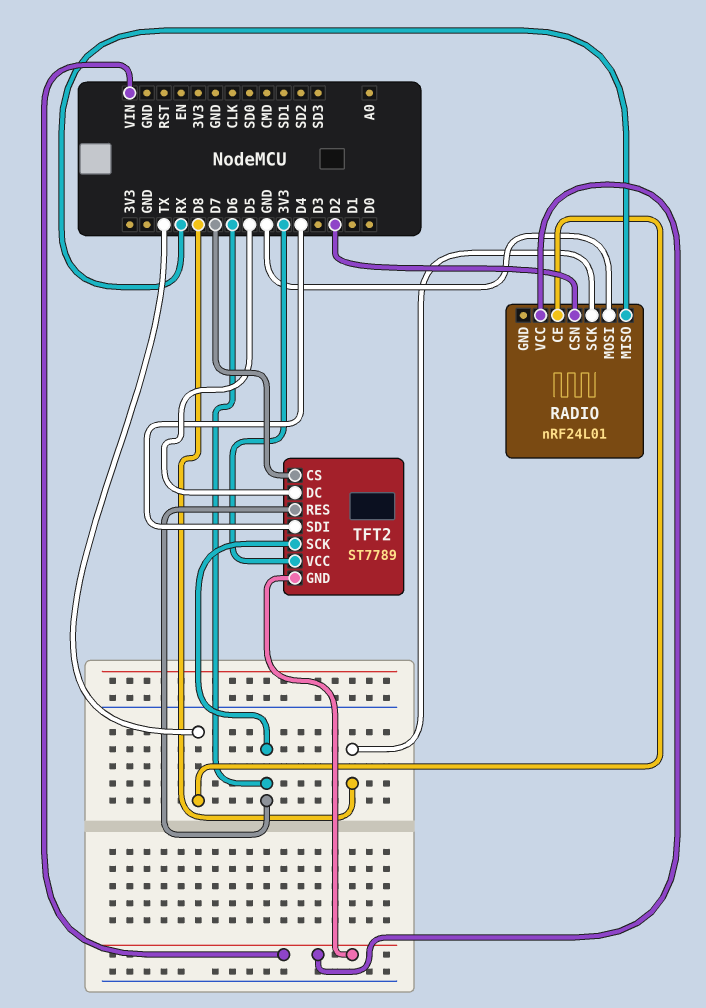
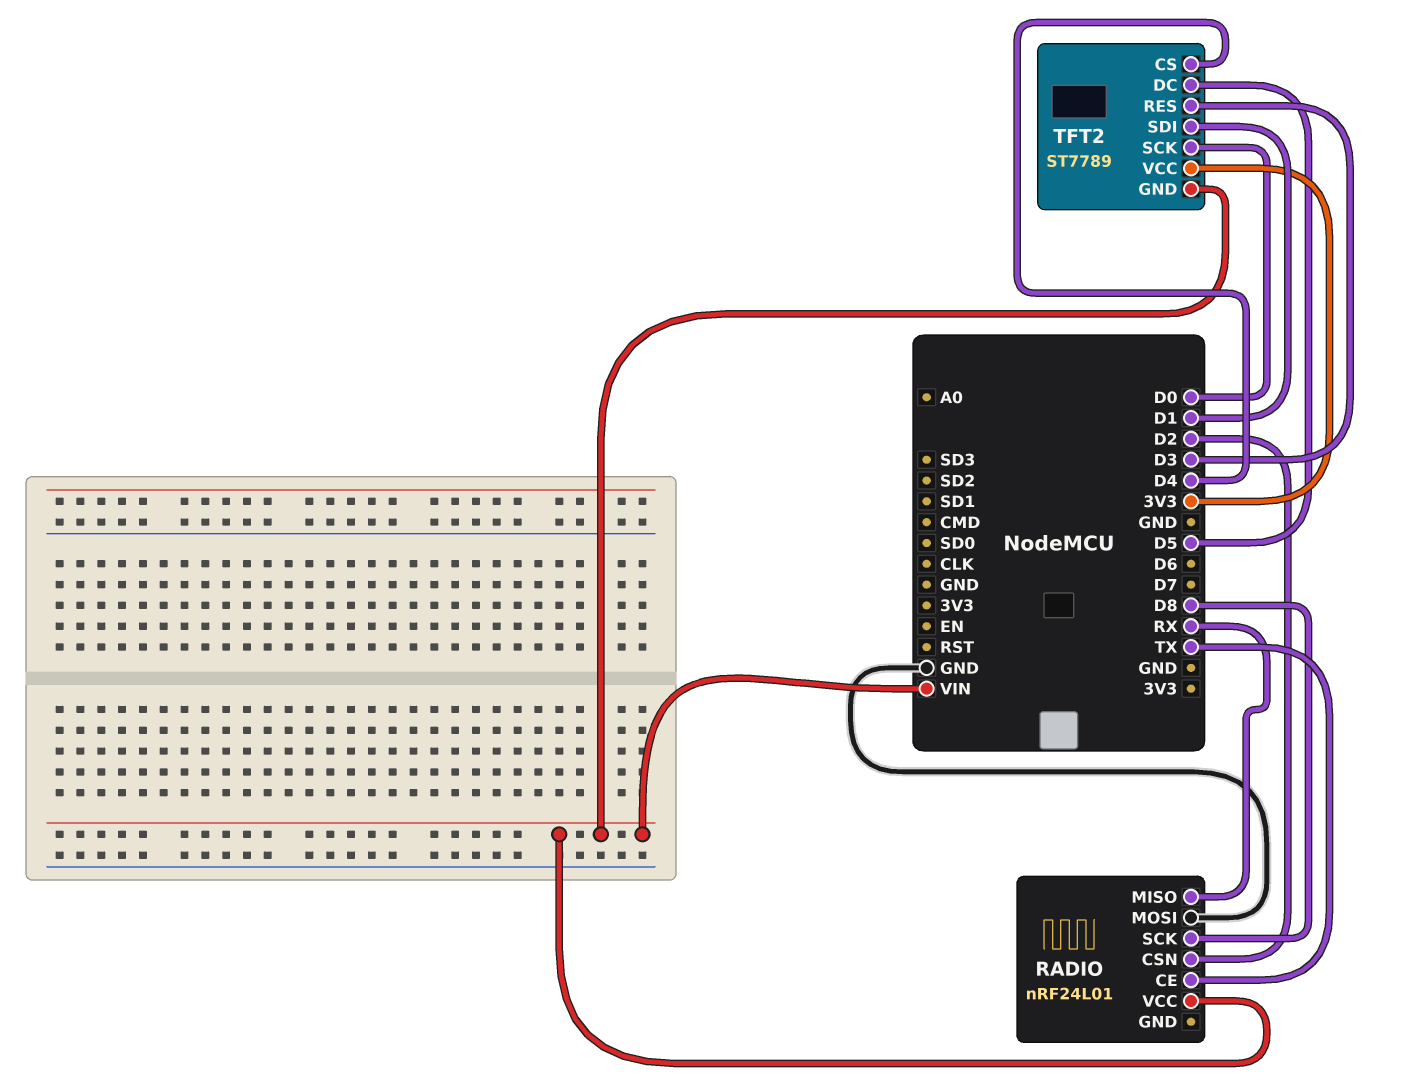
TFT2 pin CS: D7 -> D4
TFT2 pin RES: D6 -> D3
TFT2 pin SCK: D6 -> D0
TFT2 pin SDI: D4 -> D1

